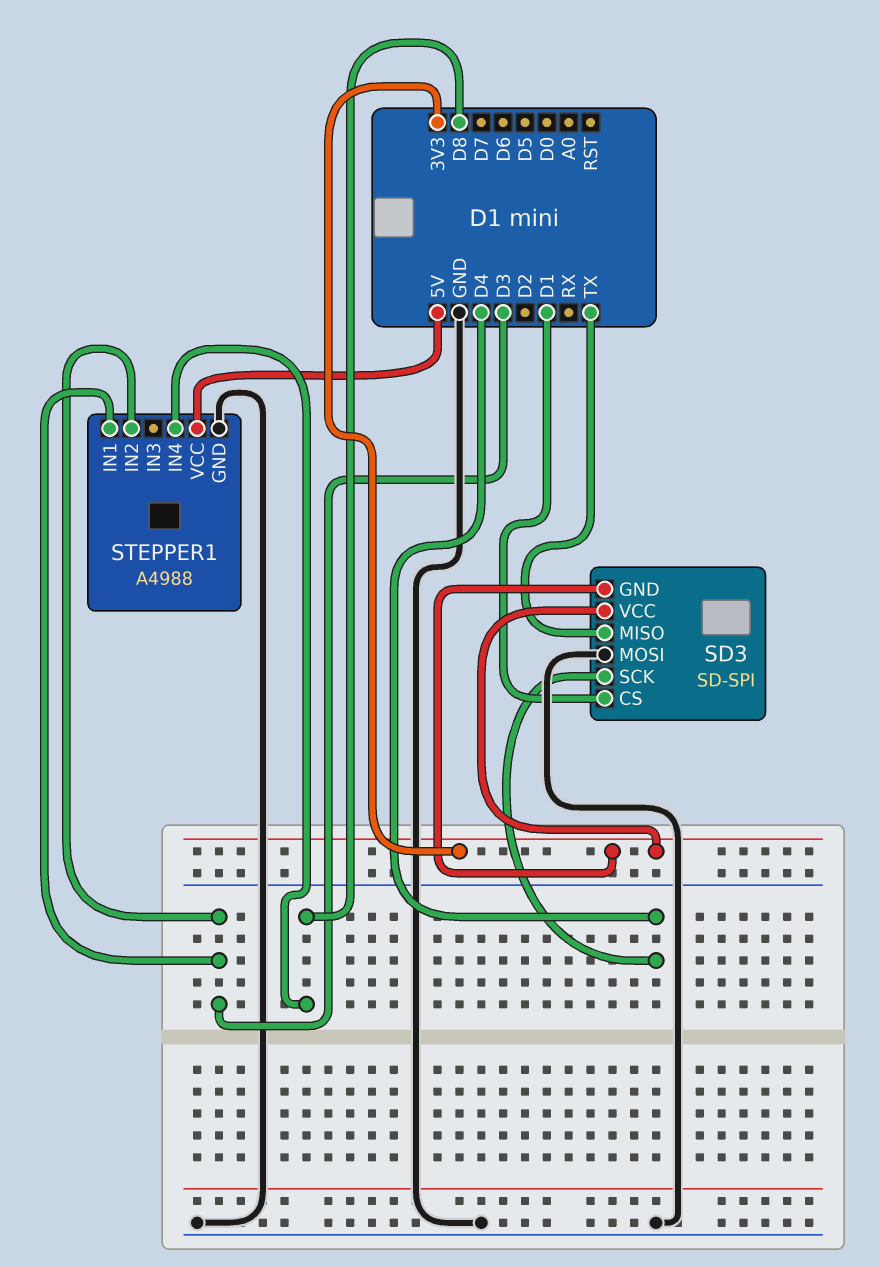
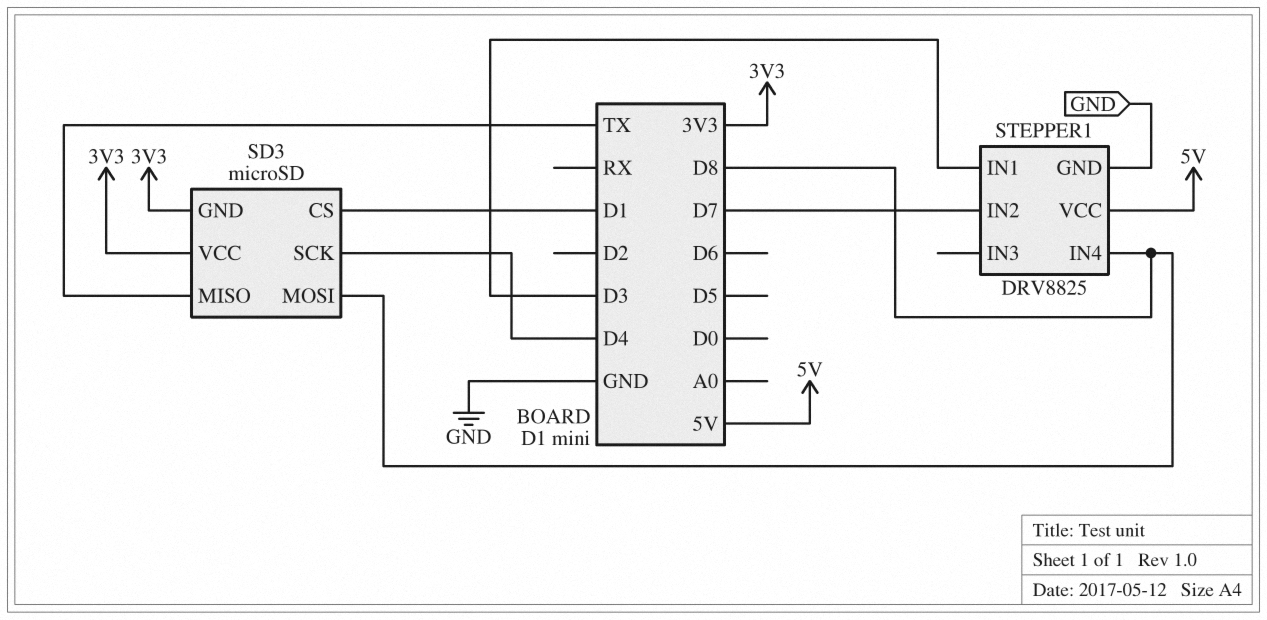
SD3: SD-SPI -> microSD
SD3 pin MOSI: GND -> D8
STEPPER1: A4988 -> DRV8825
STEPPER1 pin IN2: D3 -> D7

